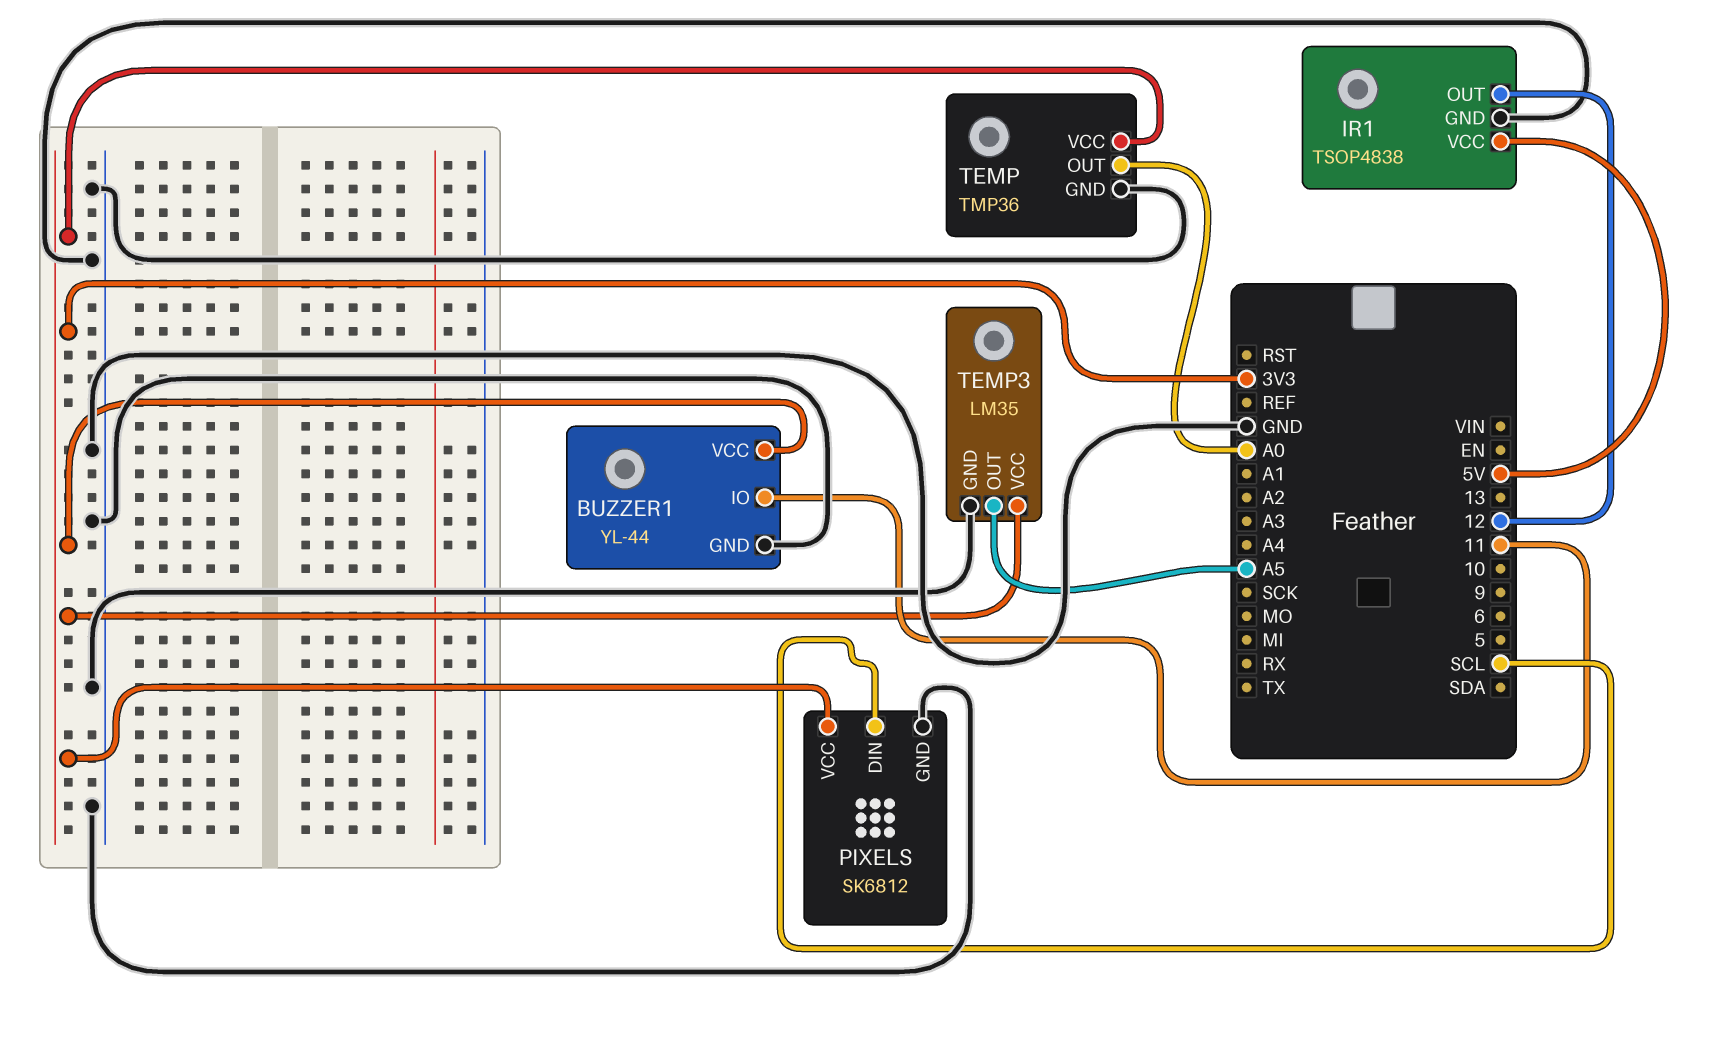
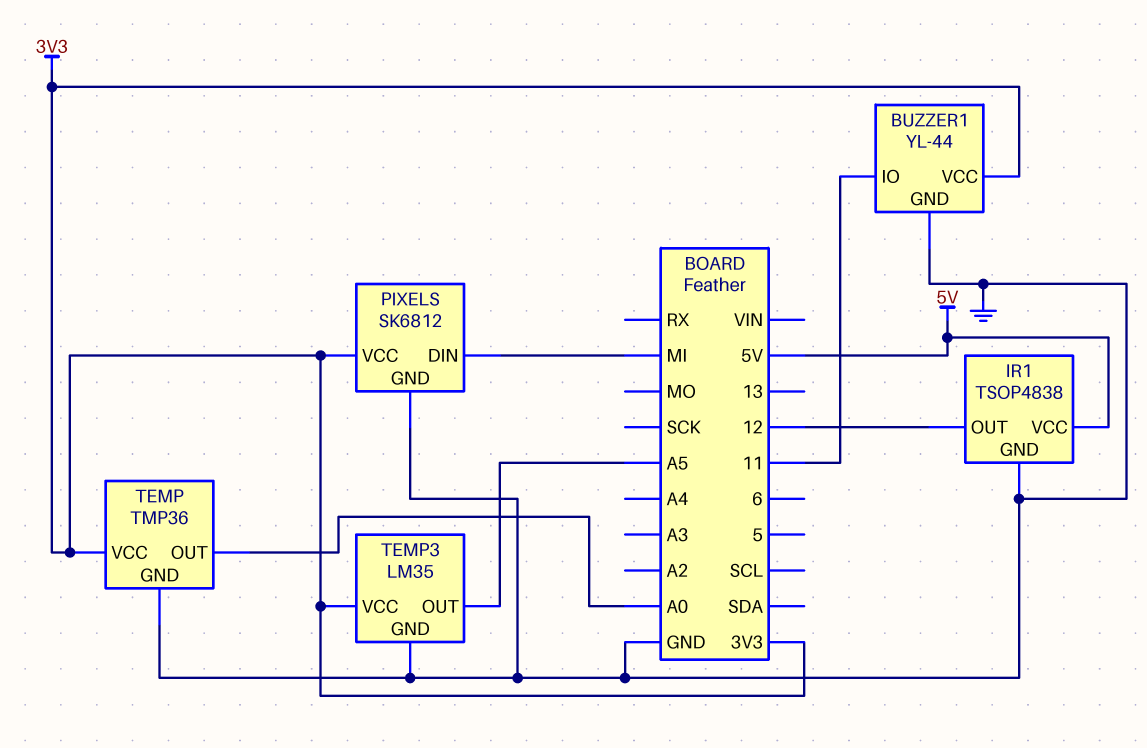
PIXELS pin DIN: SCL -> MI

